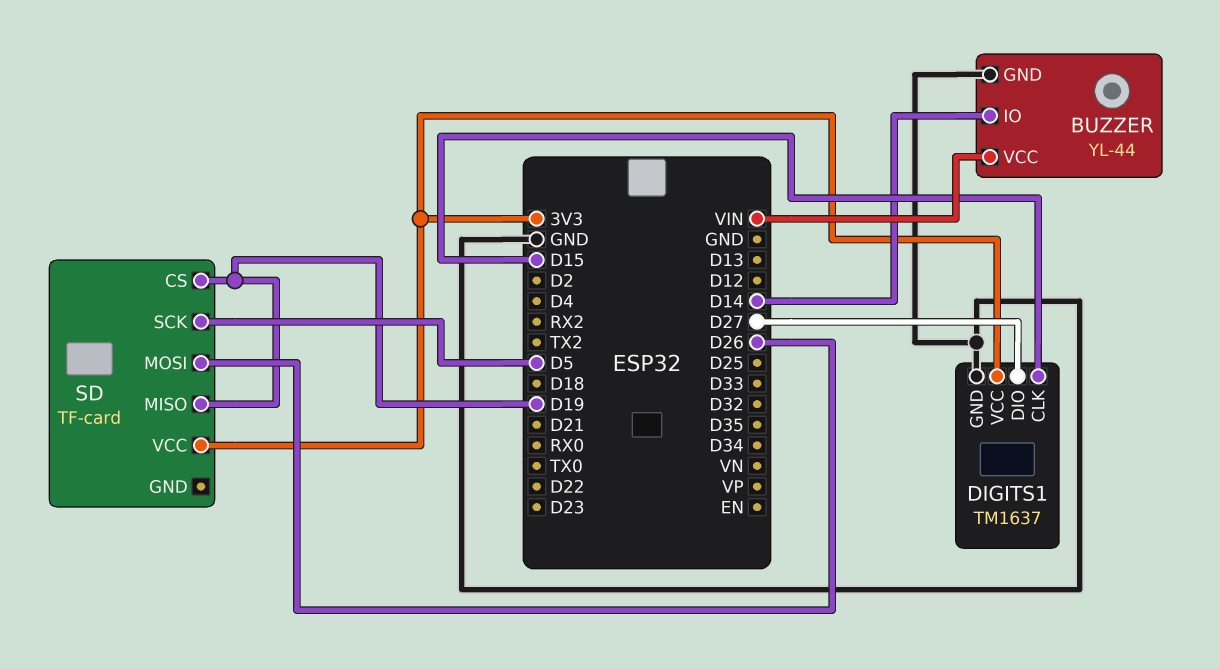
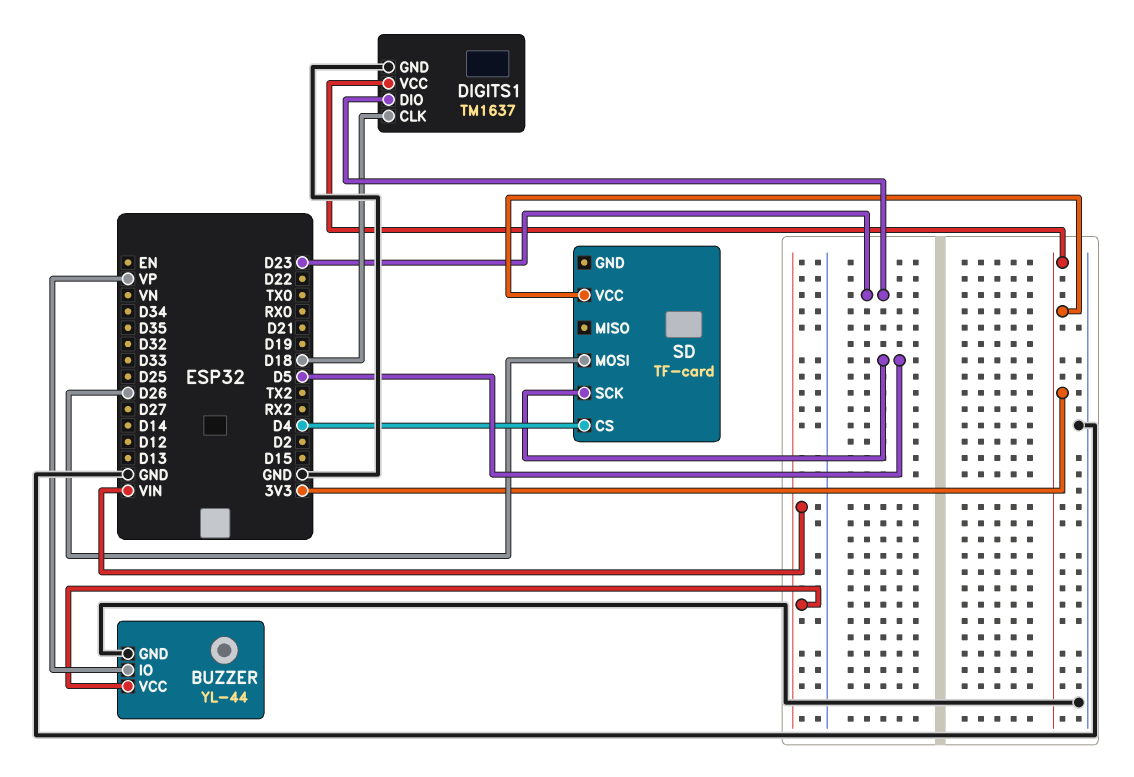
BUZZER pin IO: D14 -> VP
DIGITS1 pin CLK: D15 -> D18
DIGITS1 pin DIO: D27 -> D23
SD pin CS: D19 -> D4
SD pin MISO: D19 -> none

